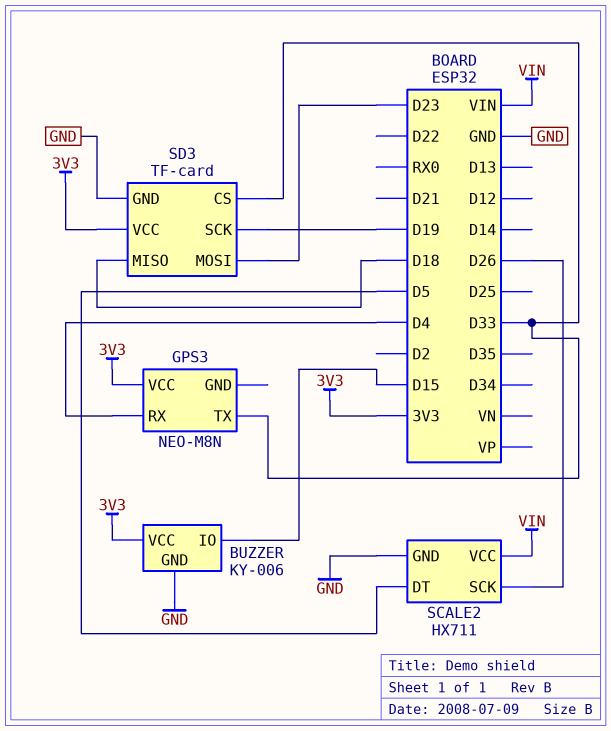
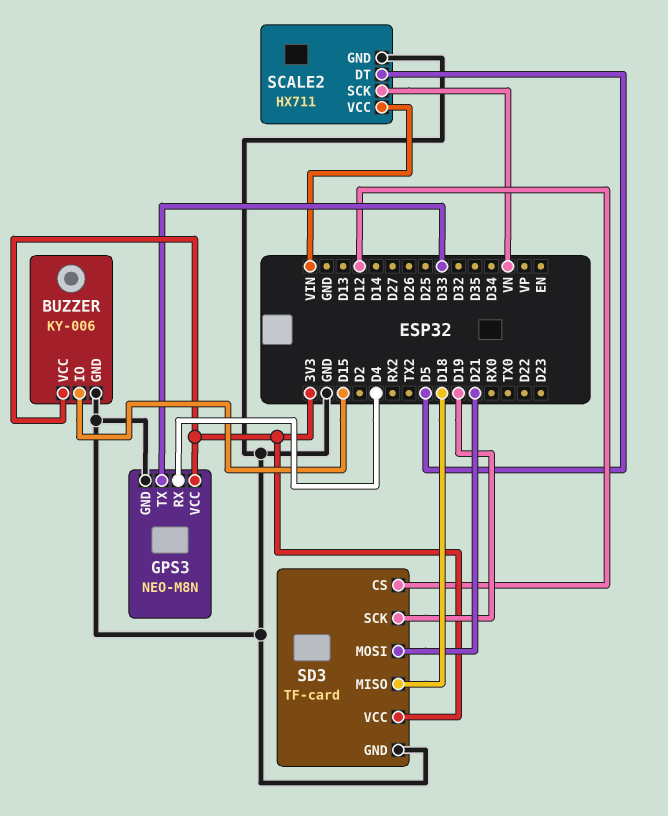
GPS3 pin GND: none -> GND
SCALE2 pin SCK: D26 -> VN
SD3 pin CS: D33 -> D12
SD3 pin MOSI: D23 -> D21

